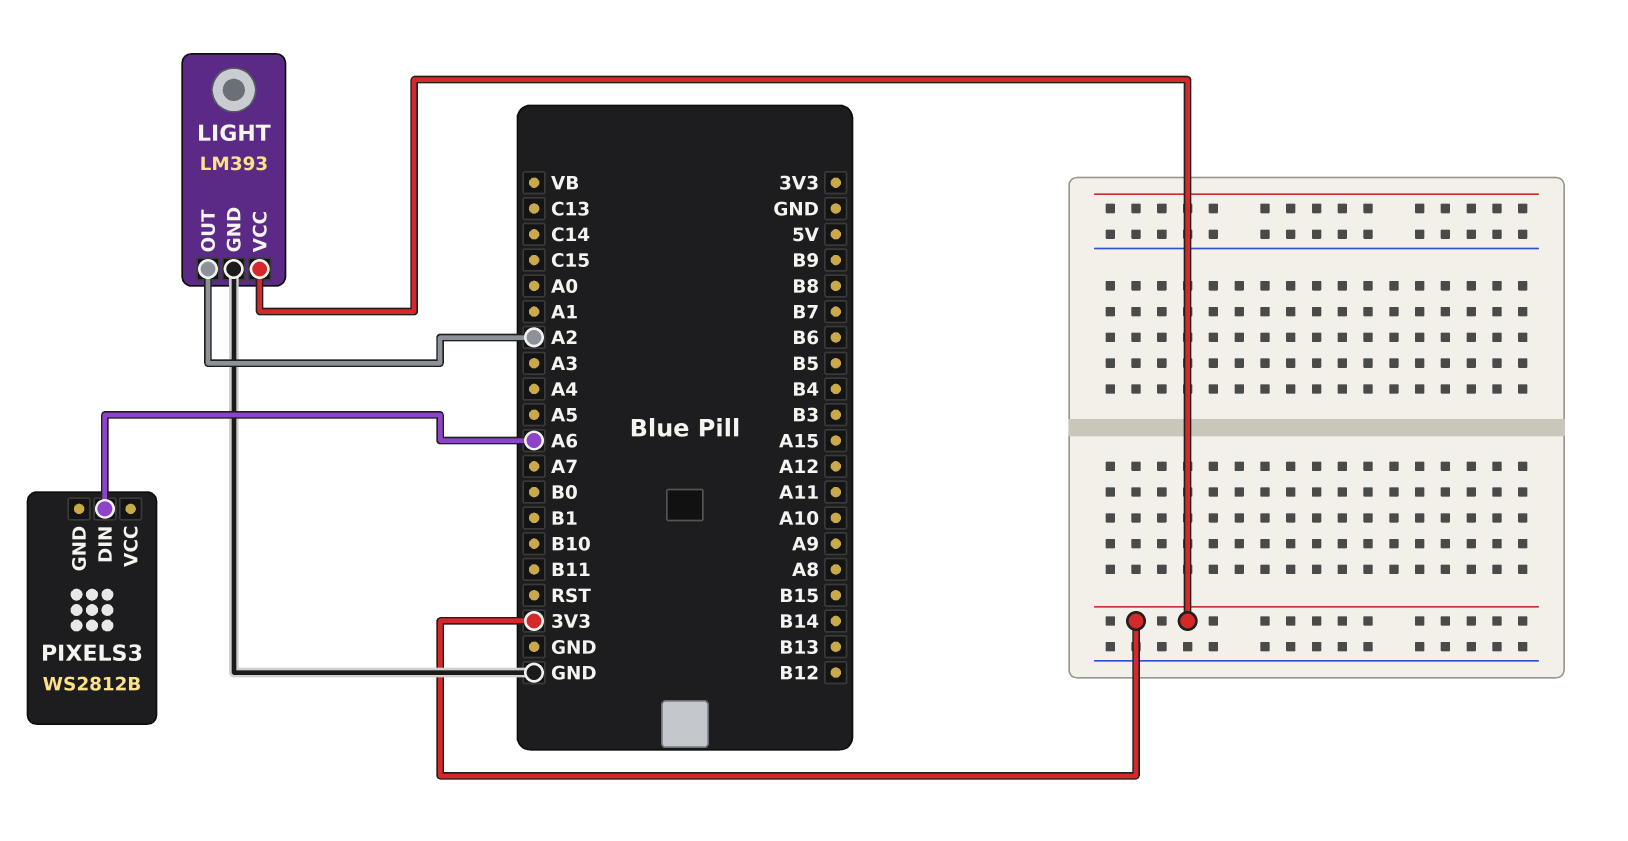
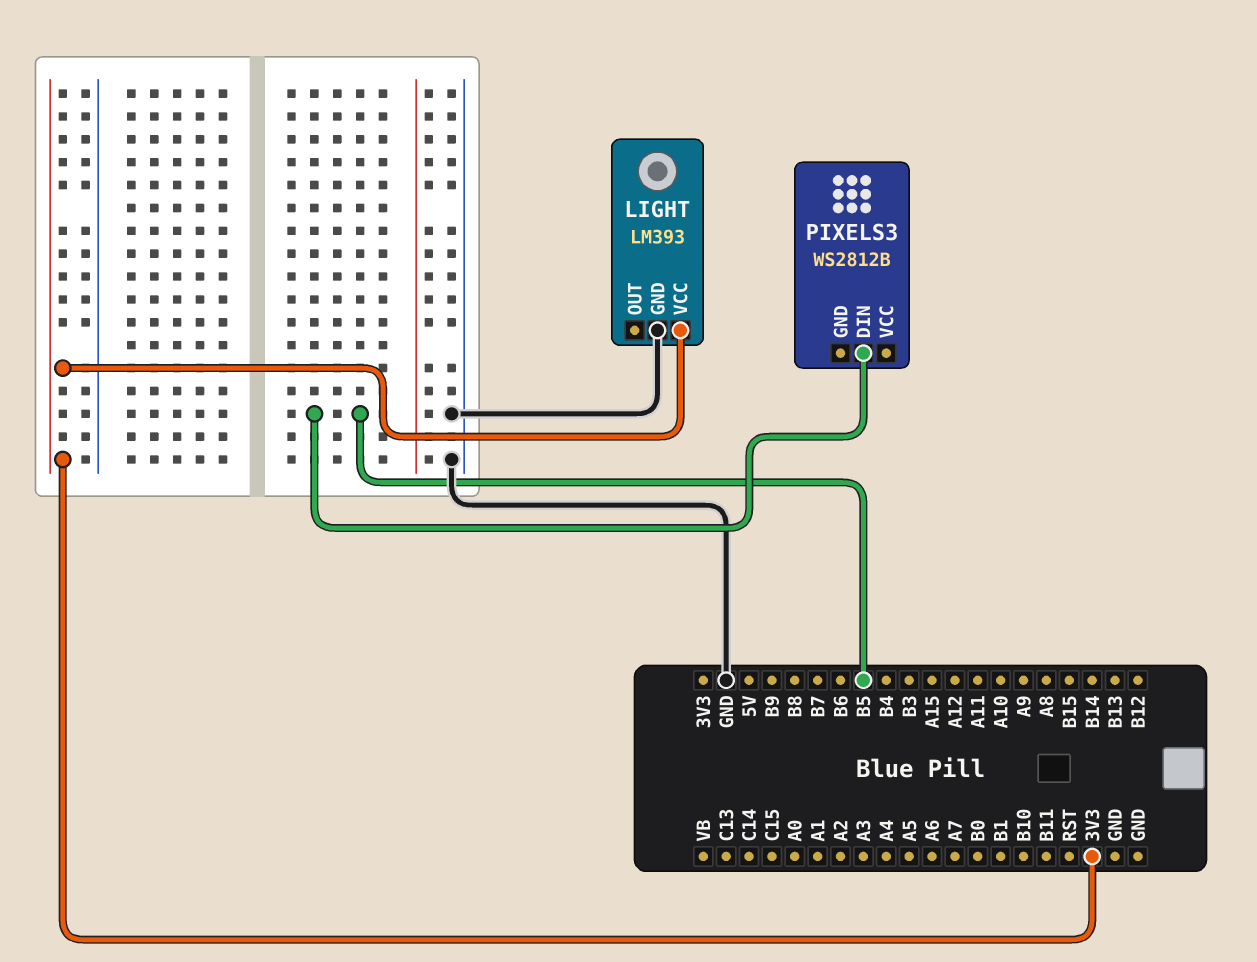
LIGHT pin OUT: A2 -> none
PIXELS3 pin DIN: A6 -> B5

